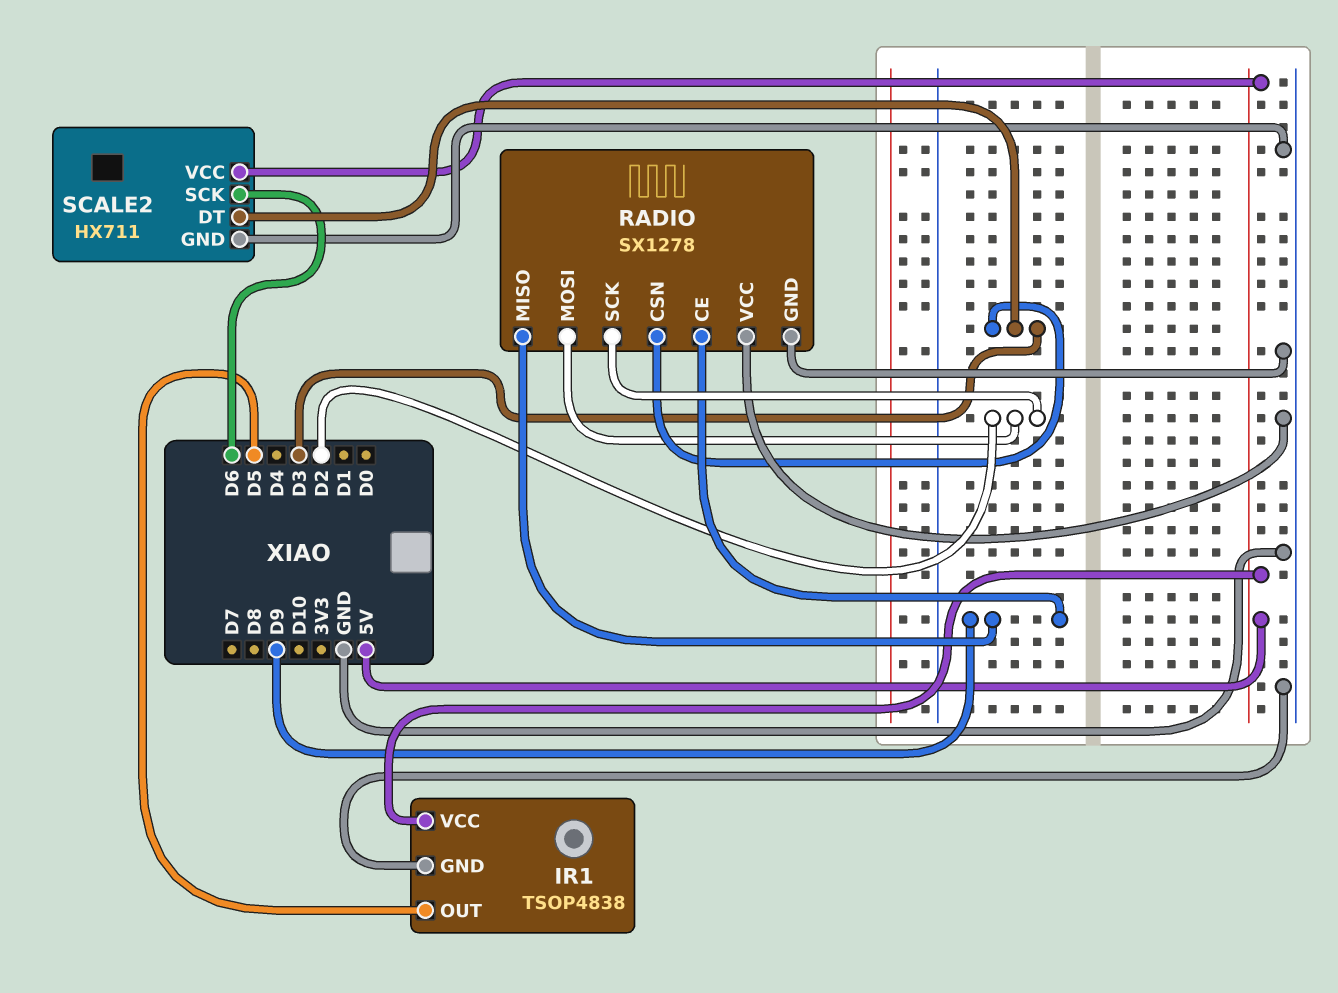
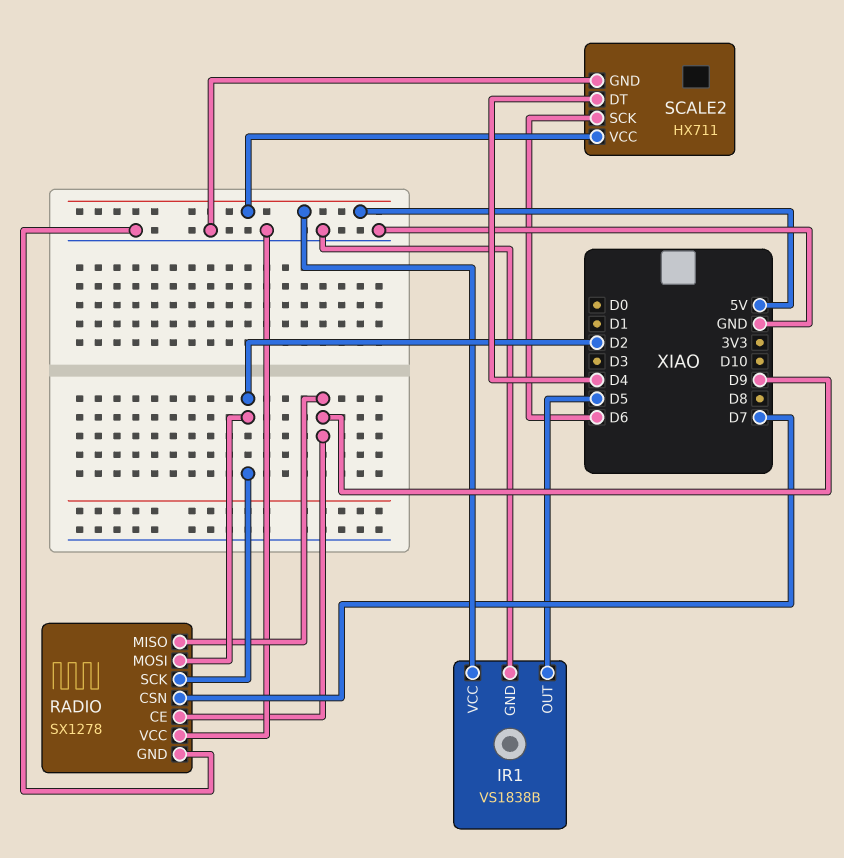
IR1: TSOP4838 -> VS1838B
RADIO pin CSN: D3 -> D7
SCALE2 pin DT: D3 -> D4

